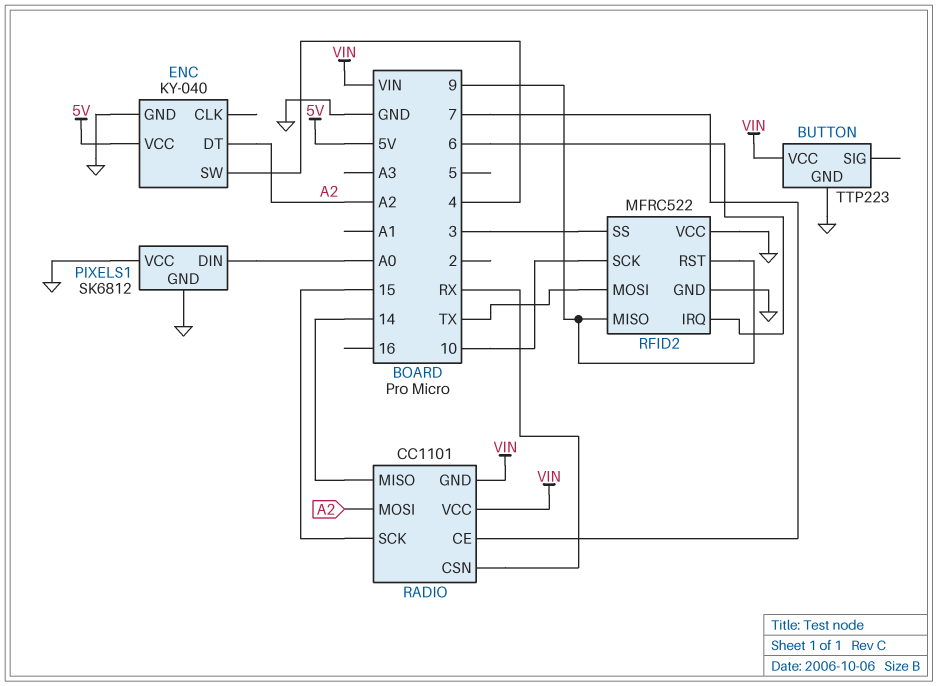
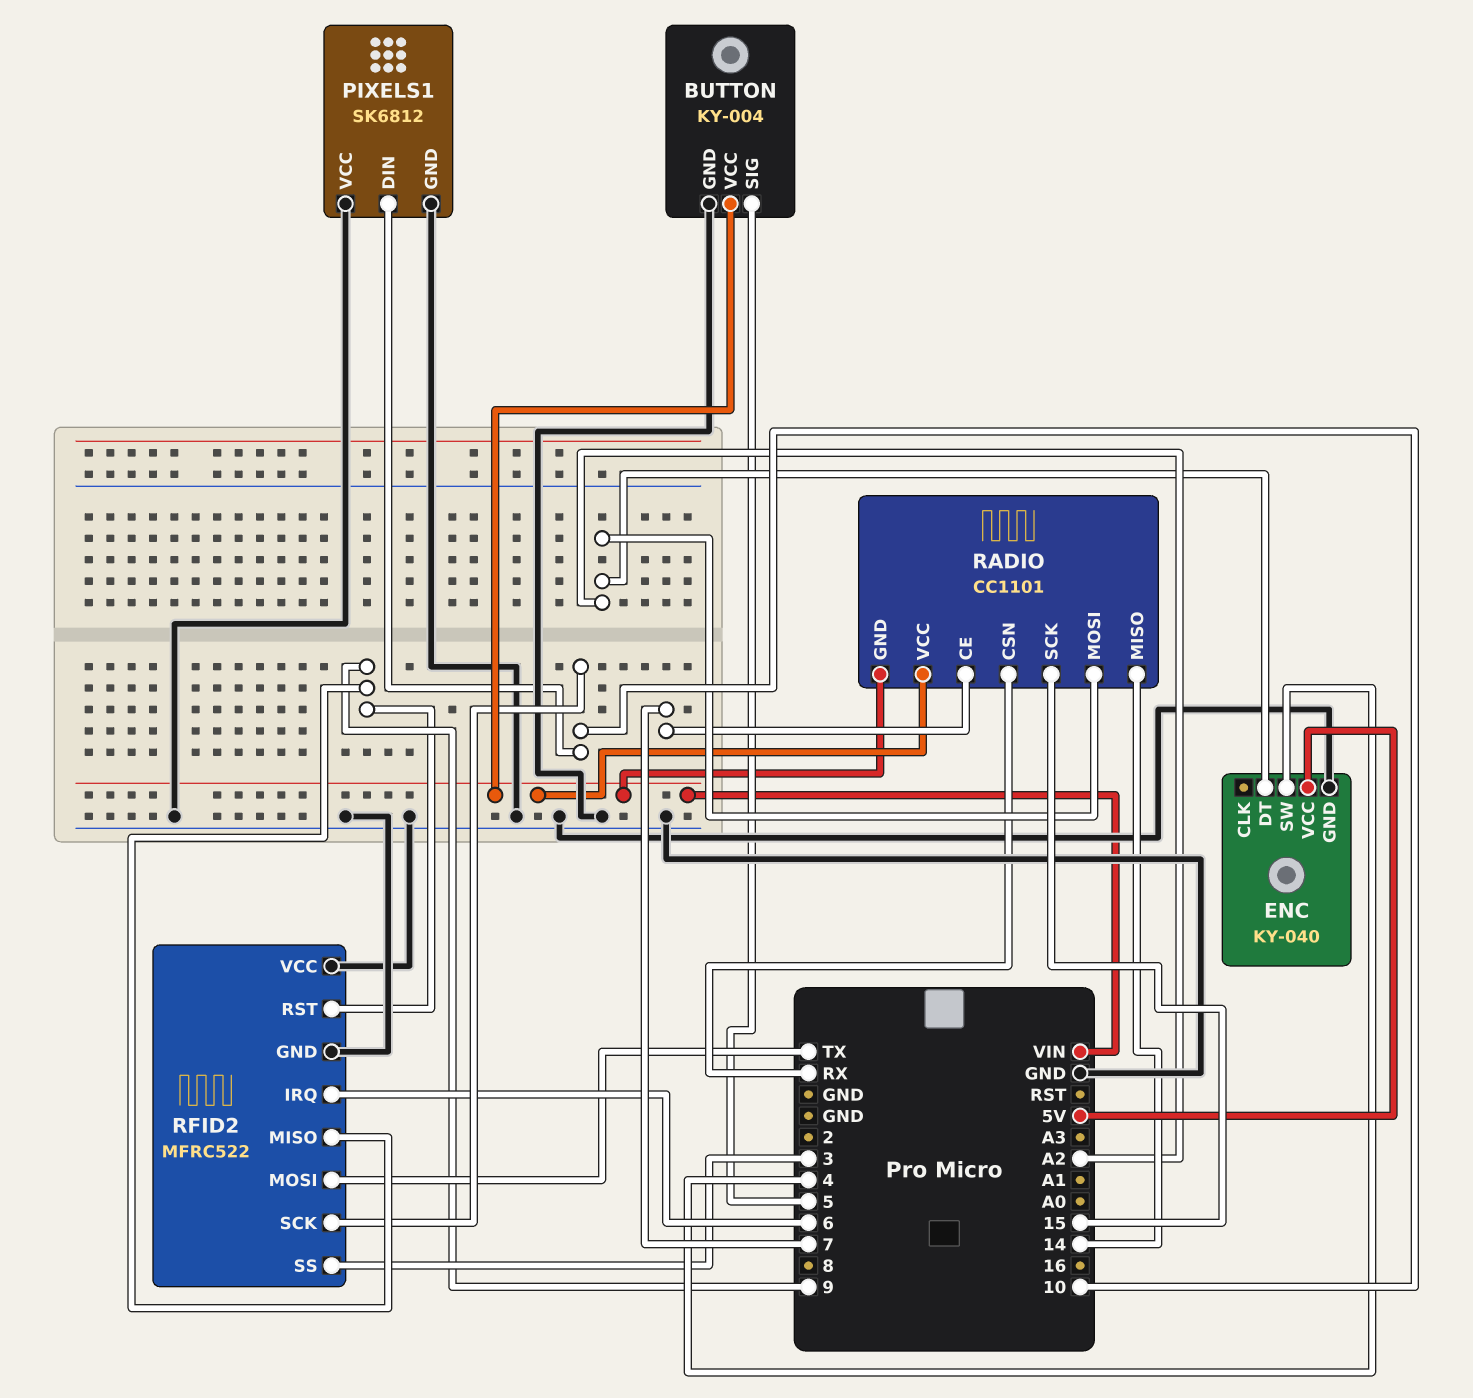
BUTTON: TTP223 -> KY-004
BUTTON pin SIG: none -> 5
PIXELS1 pin DIN: A0 -> 10

